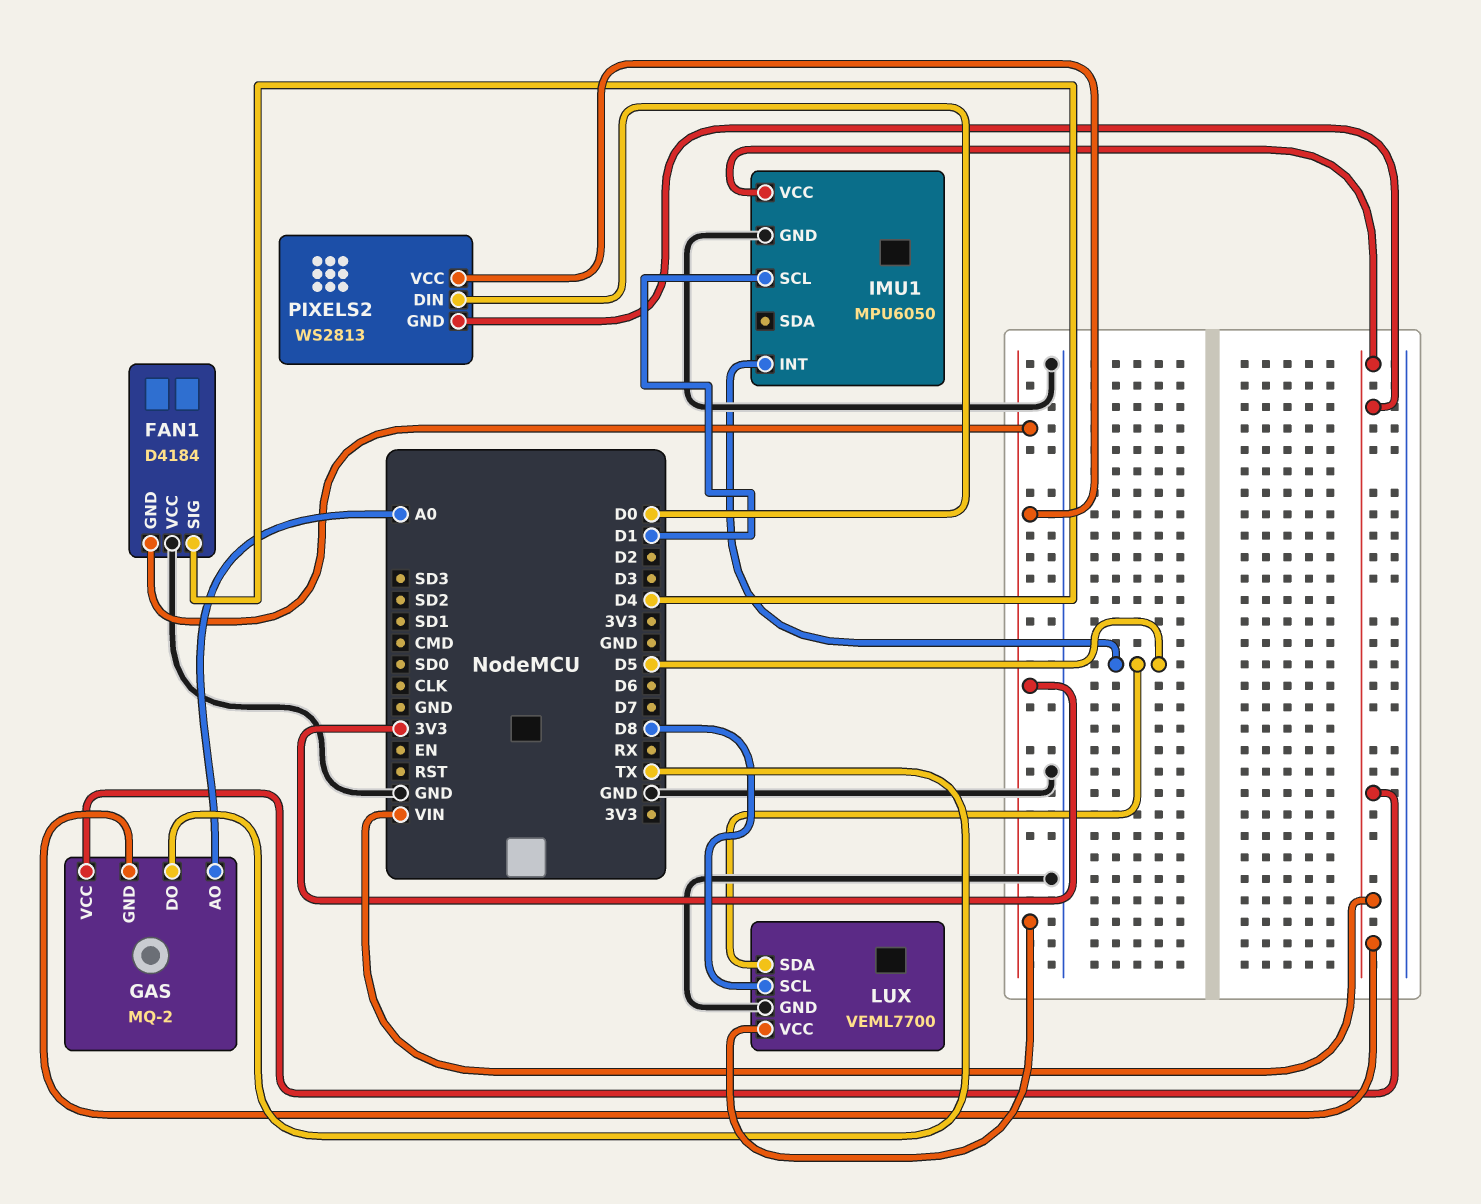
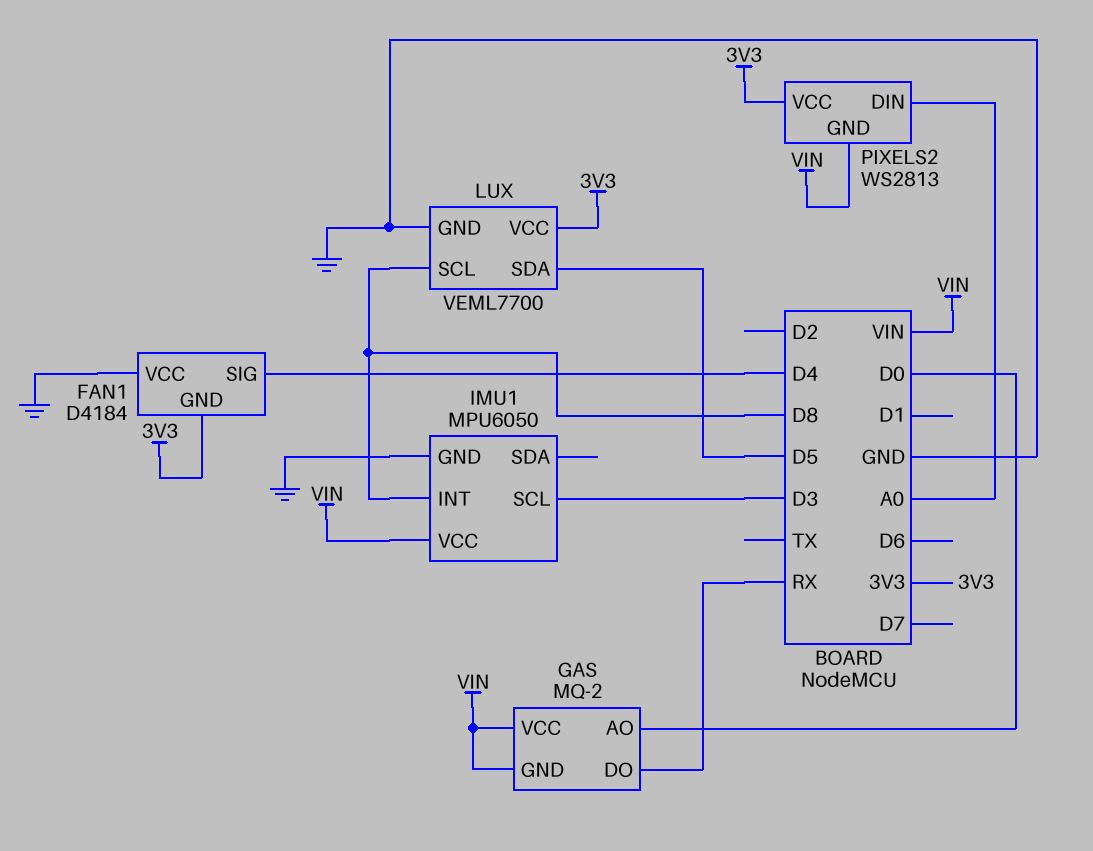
GAS pin AO: A0 -> D0
GAS pin DO: TX -> RX
IMU1 pin INT: D5 -> D8
IMU1 pin SCL: D1 -> D3
PIXELS2 pin DIN: D0 -> A0

